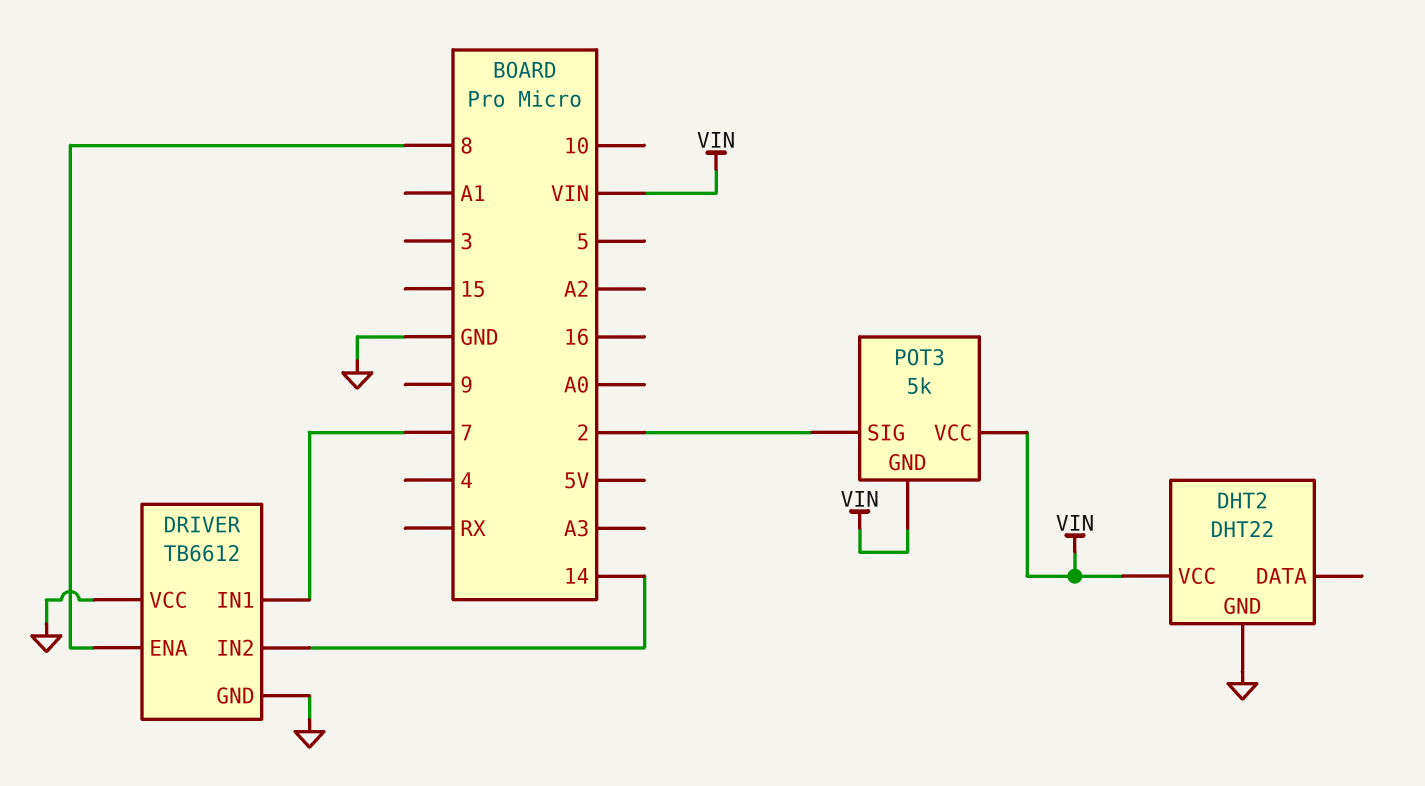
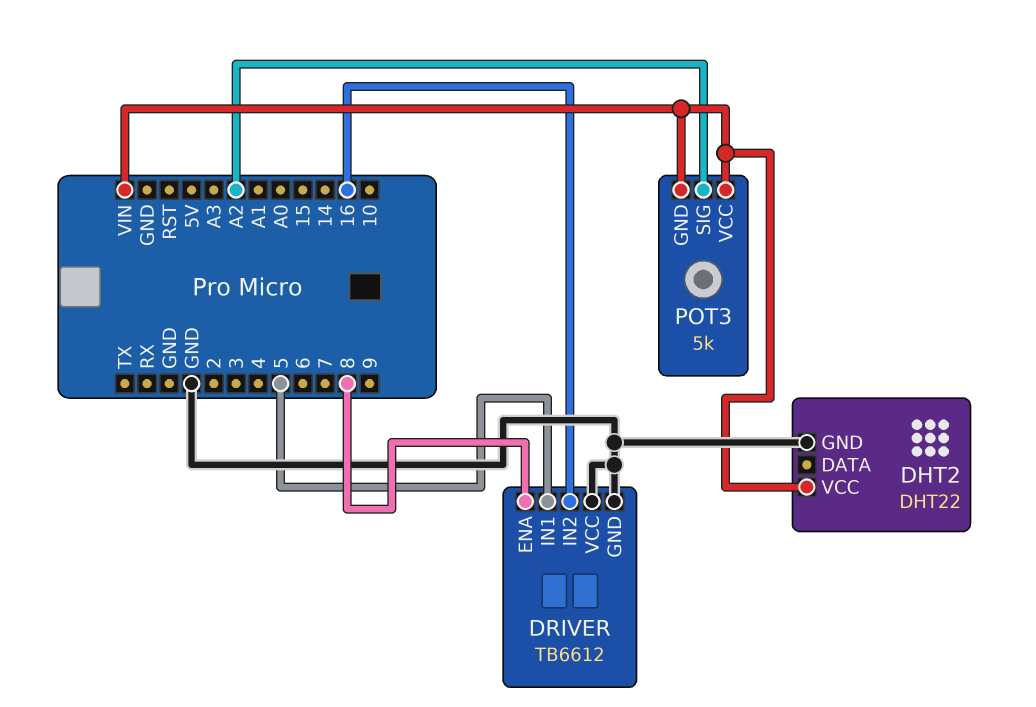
DRIVER pin IN1: 7 -> 5
DRIVER pin IN2: 14 -> 16
POT3 pin SIG: 2 -> A2

